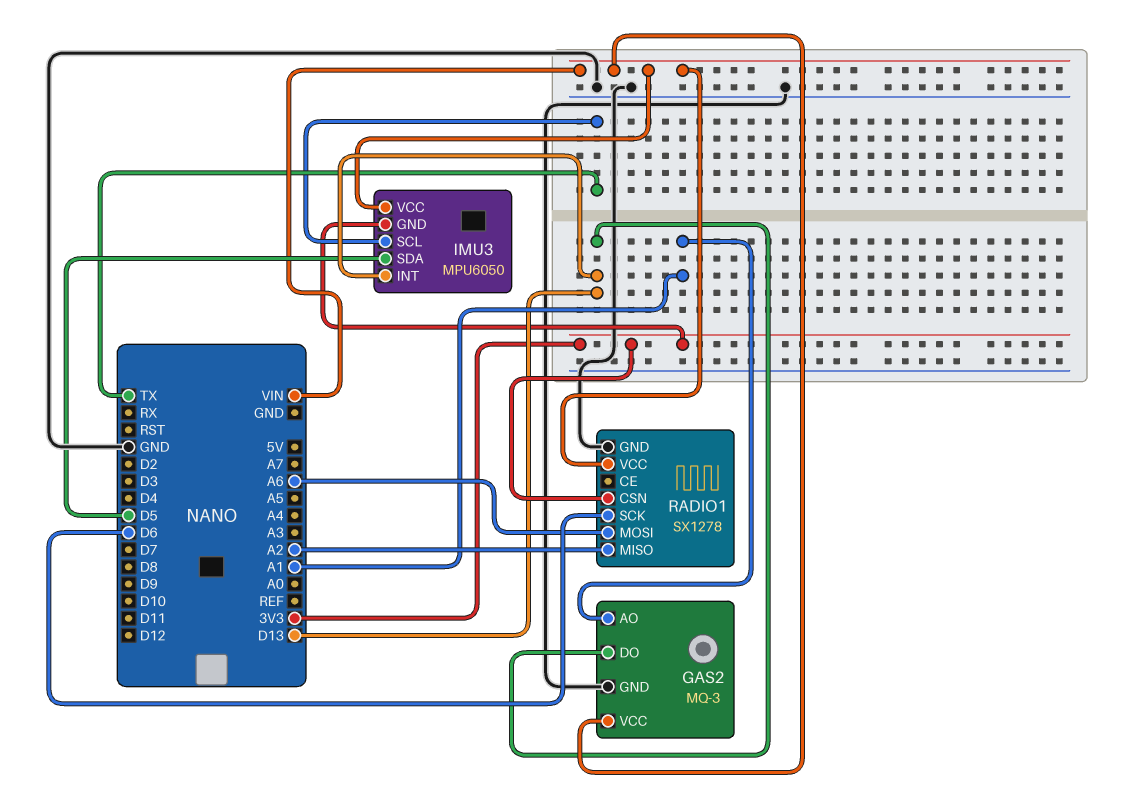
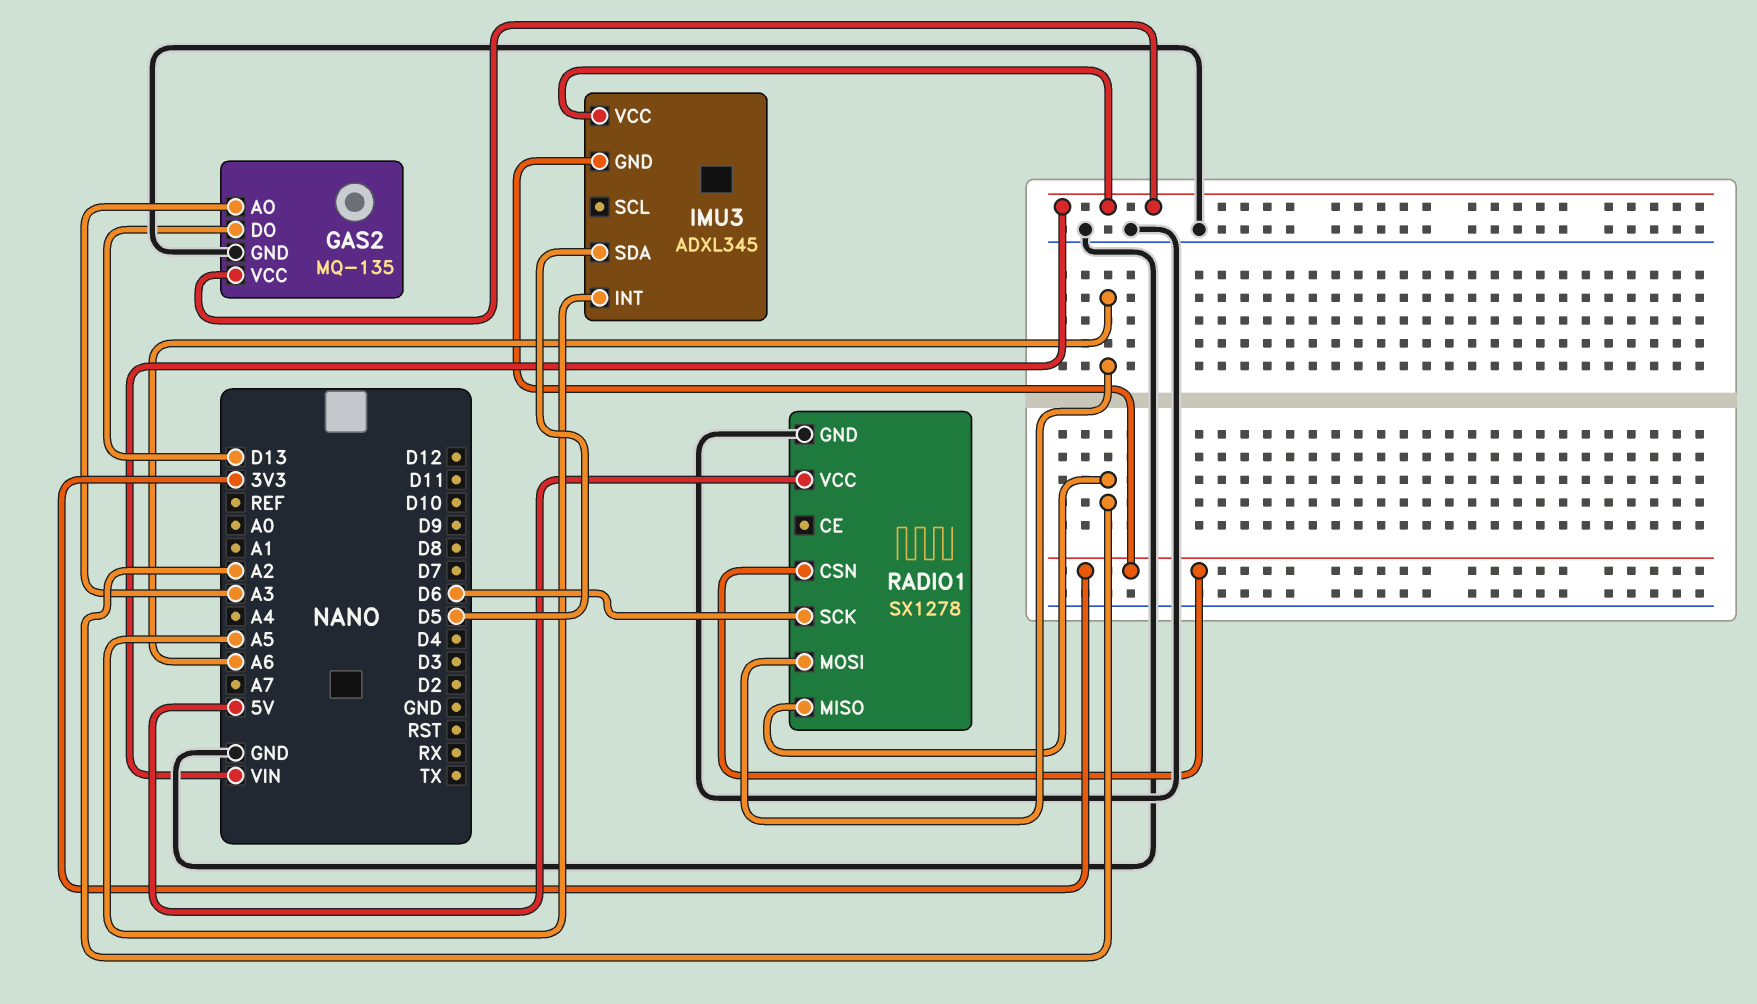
GAS2: MQ-3 -> MQ-135
GAS2 pin AO: A1 -> A3
IMU3: MPU6050 -> ADXL345
IMU3 pin INT: D13 -> A5
IMU3 pin SCL: TX -> none
RADIO1 pin VCC: VIN -> 5V

